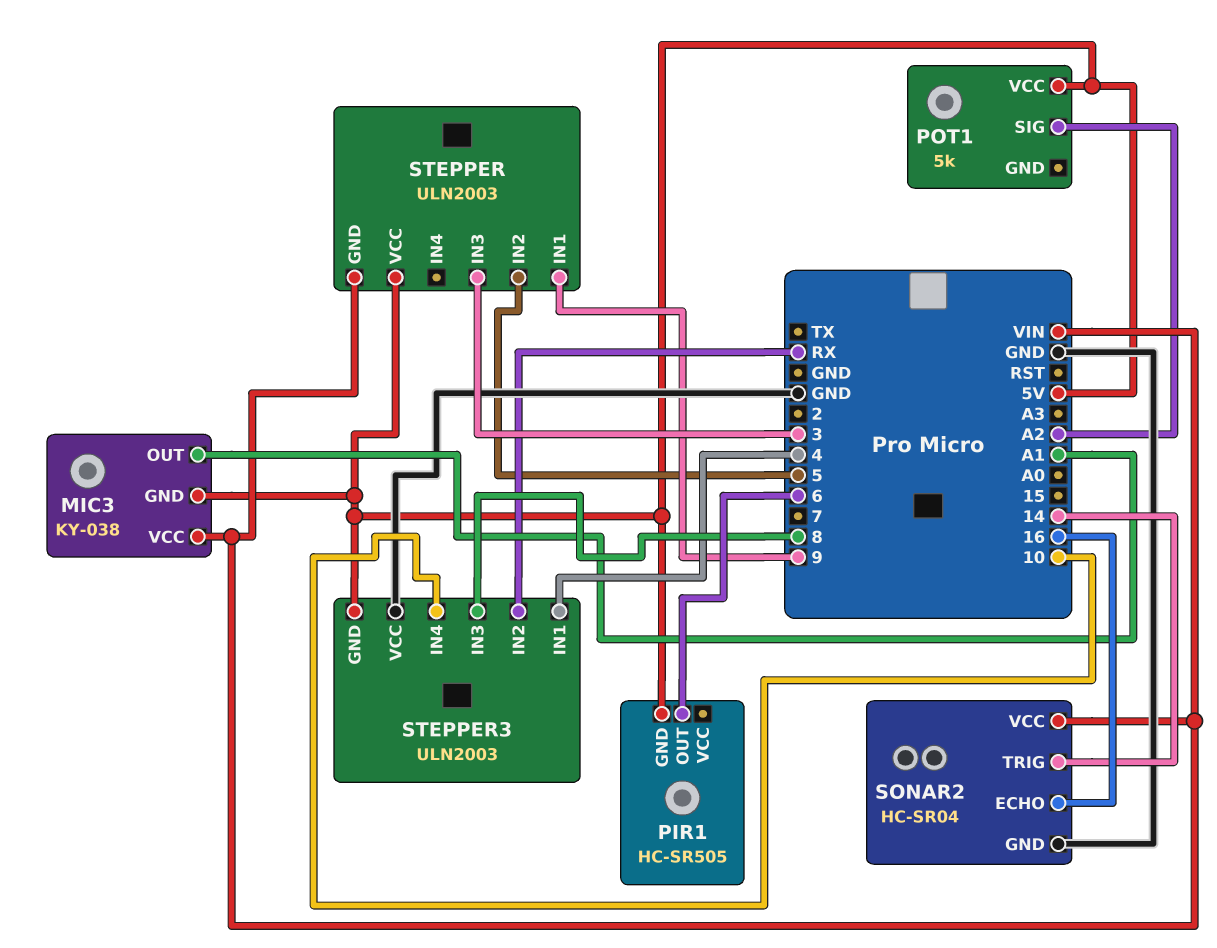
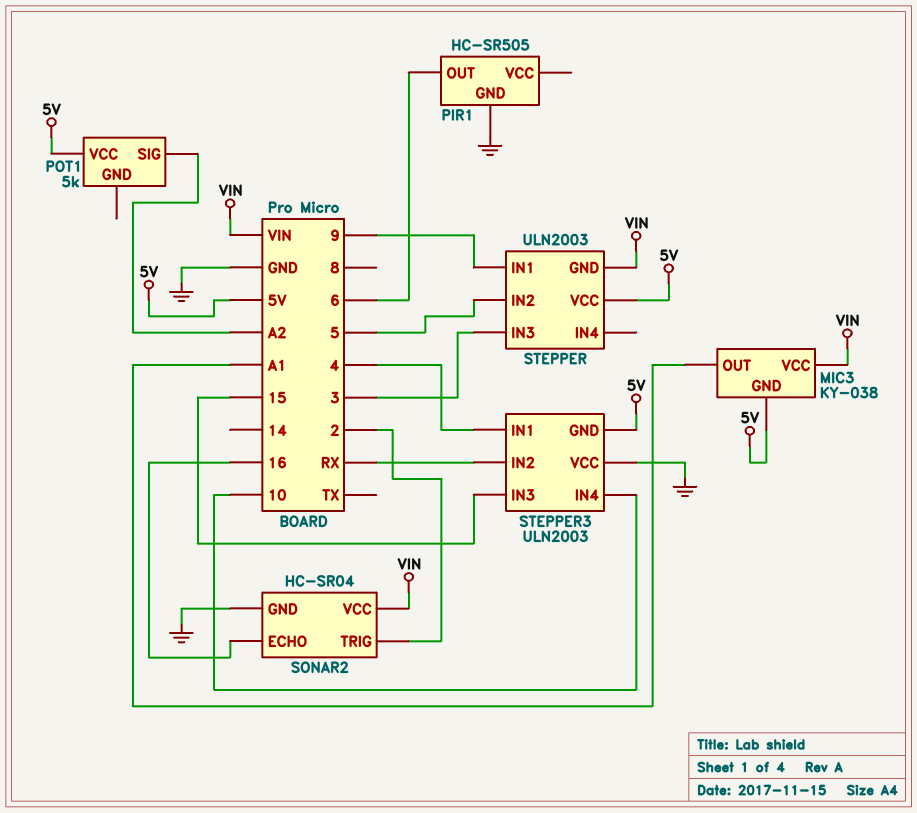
PIR1 pin GND: 5V -> GND
SONAR2 pin TRIG: 14 -> 2
STEPPER3 pin IN3: 8 -> 15

